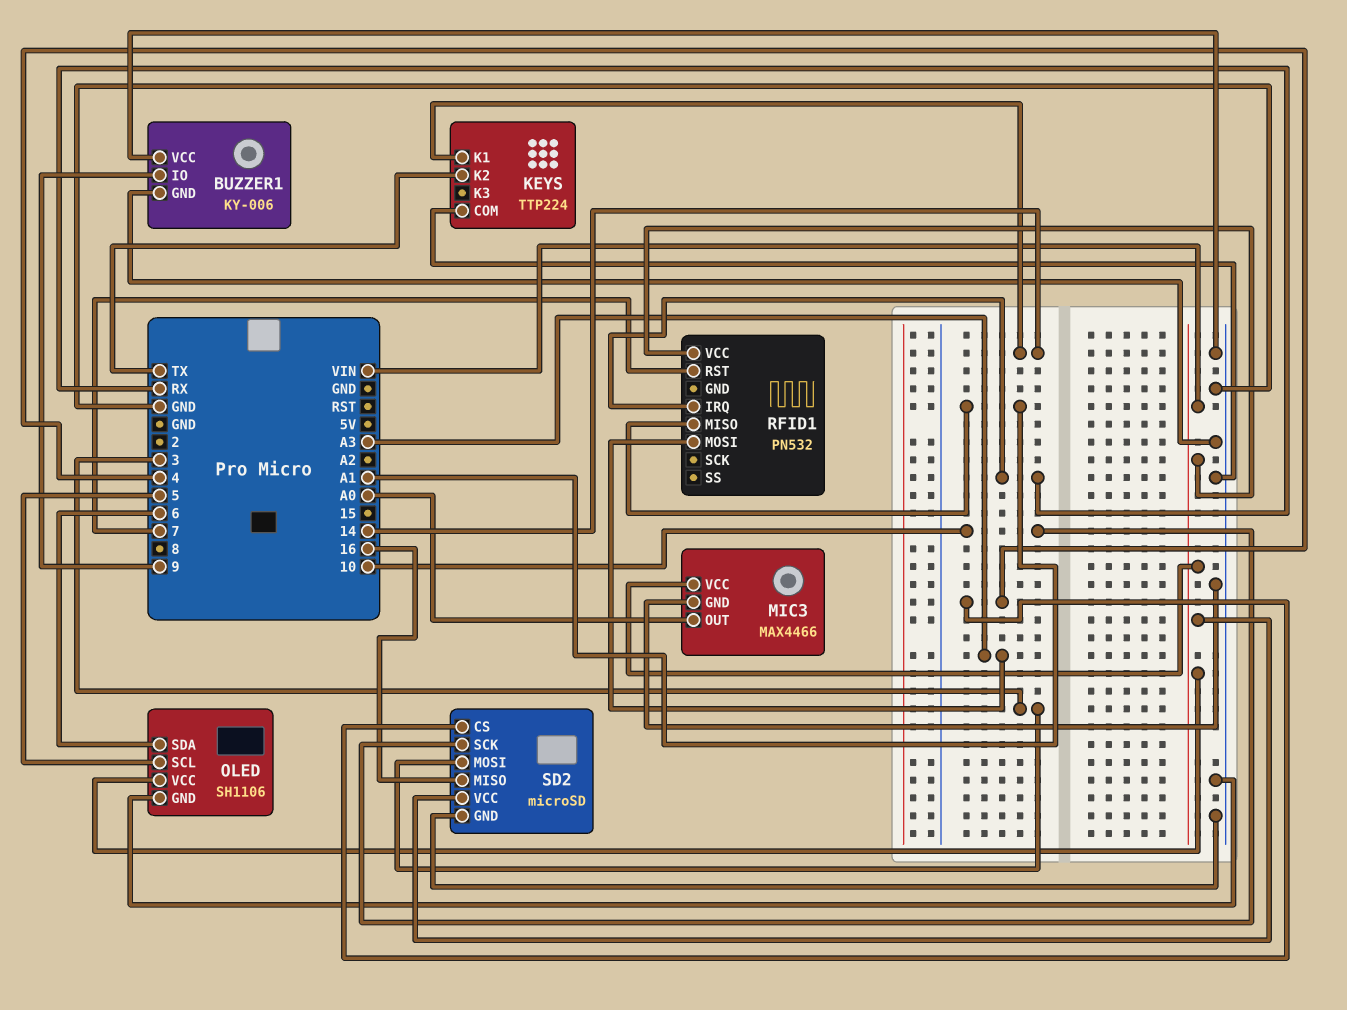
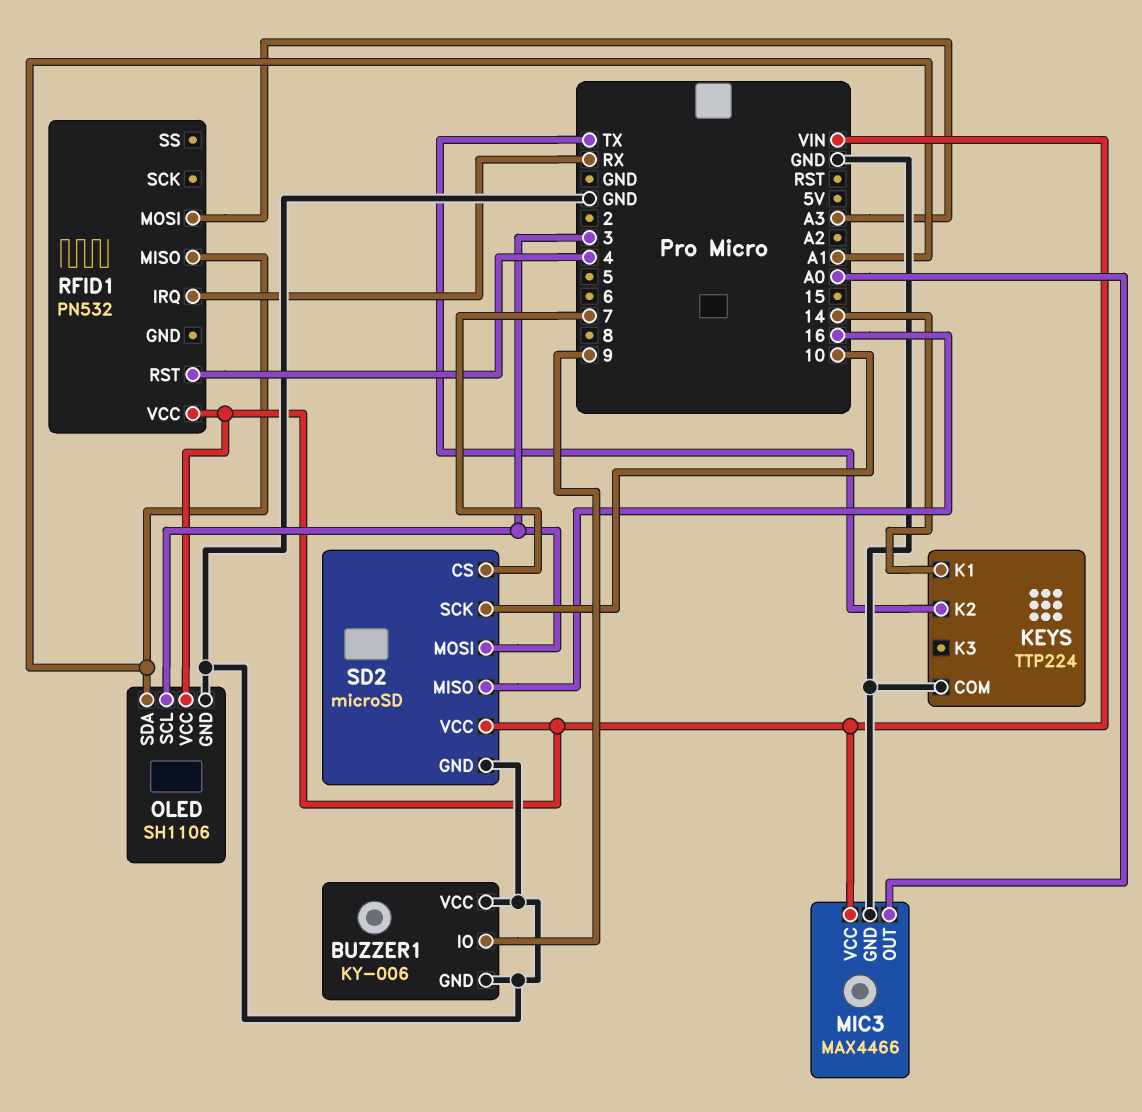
OLED pin SCL: 5 -> 3
OLED pin SDA: 6 -> A1
RFID1 pin RST: 7 -> 4
SD2 pin CS: 4 -> 7

